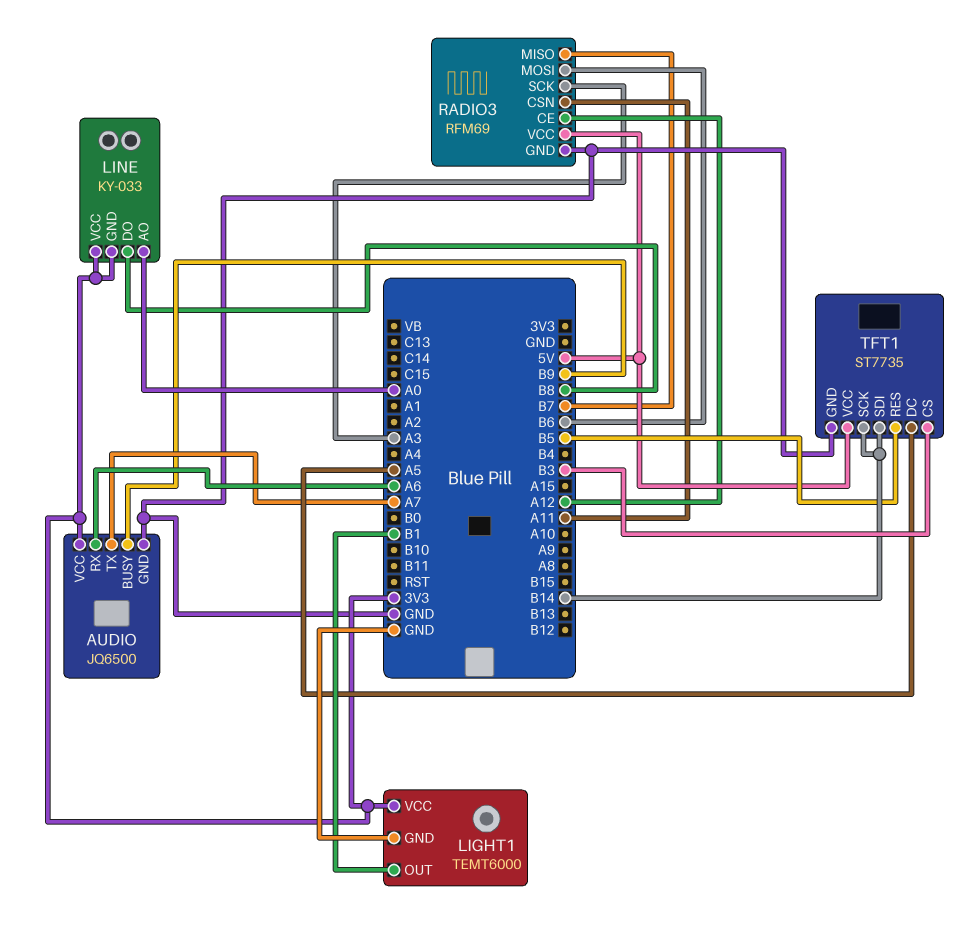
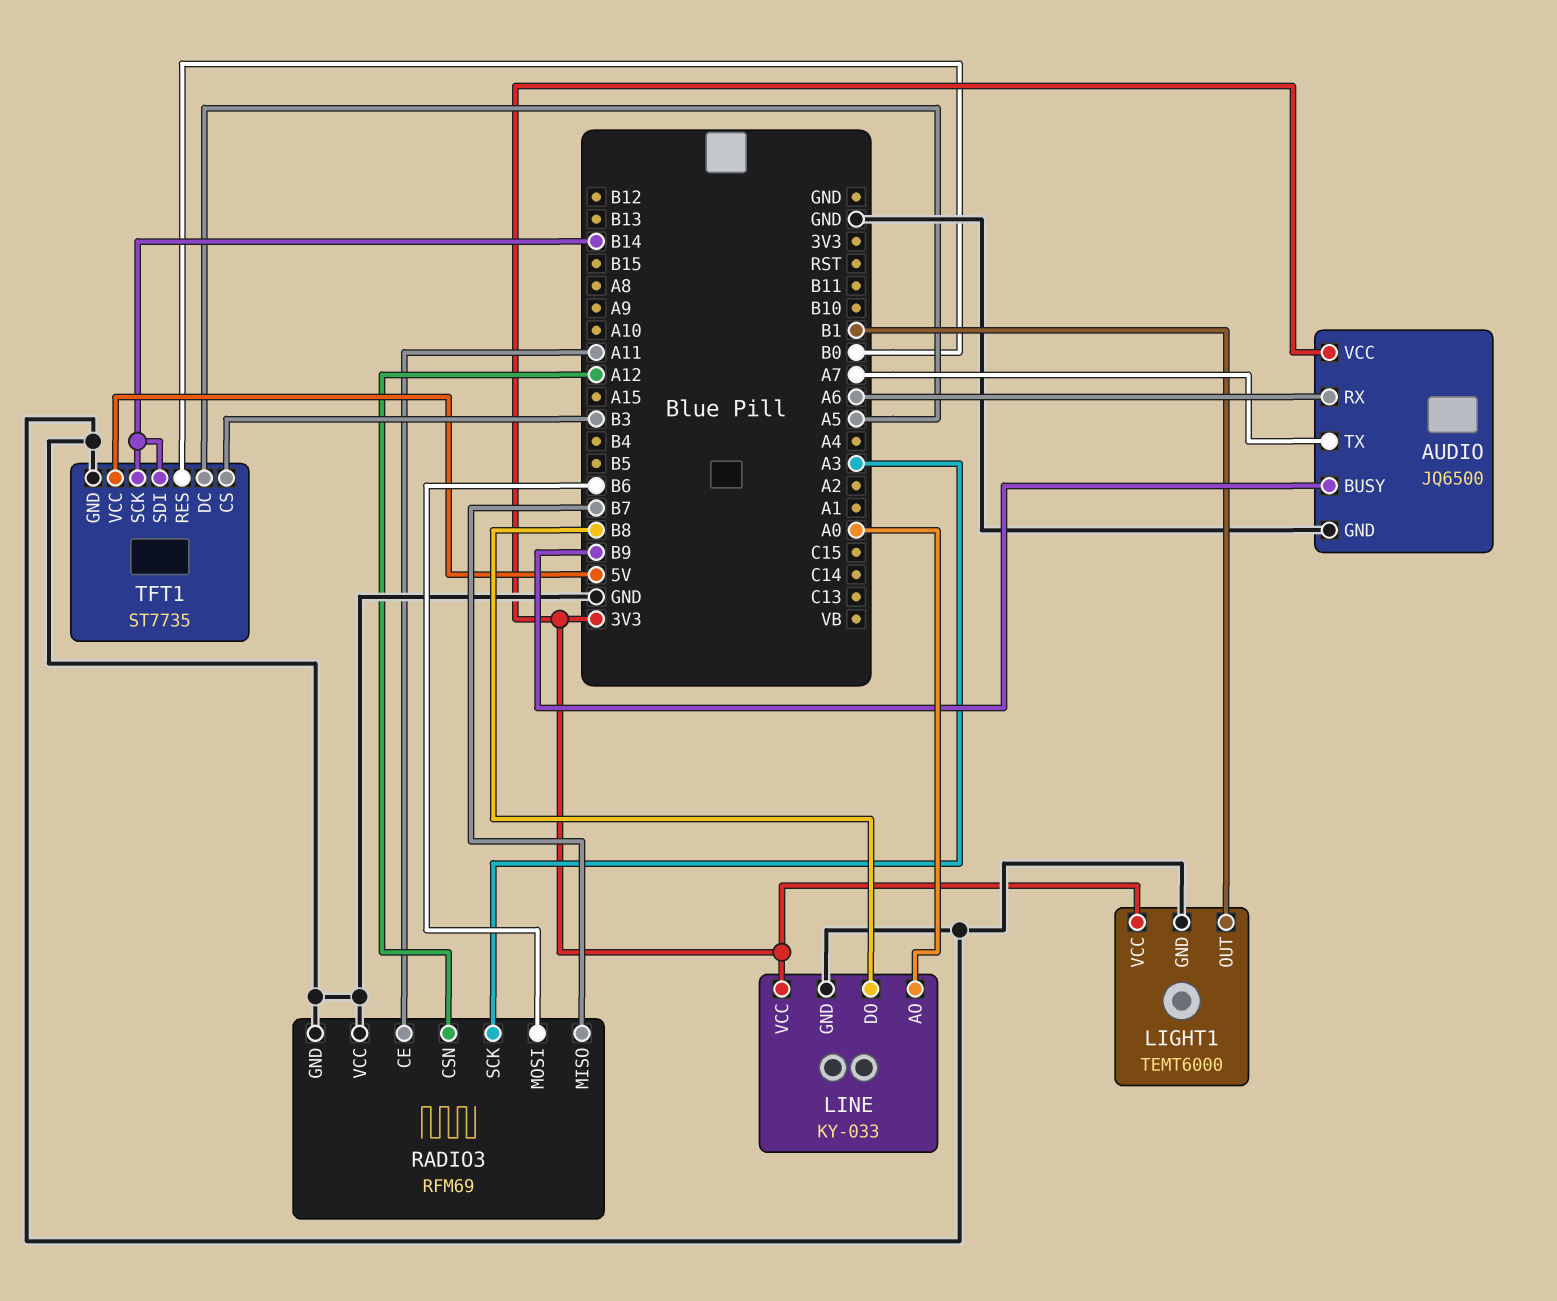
LINE pin GND: 3V3 -> GND
RADIO3 pin CE: A12 -> A11
RADIO3 pin CSN: A11 -> A12
RADIO3 pin VCC: 5V -> GND
TFT1 pin RES: B5 -> B0

